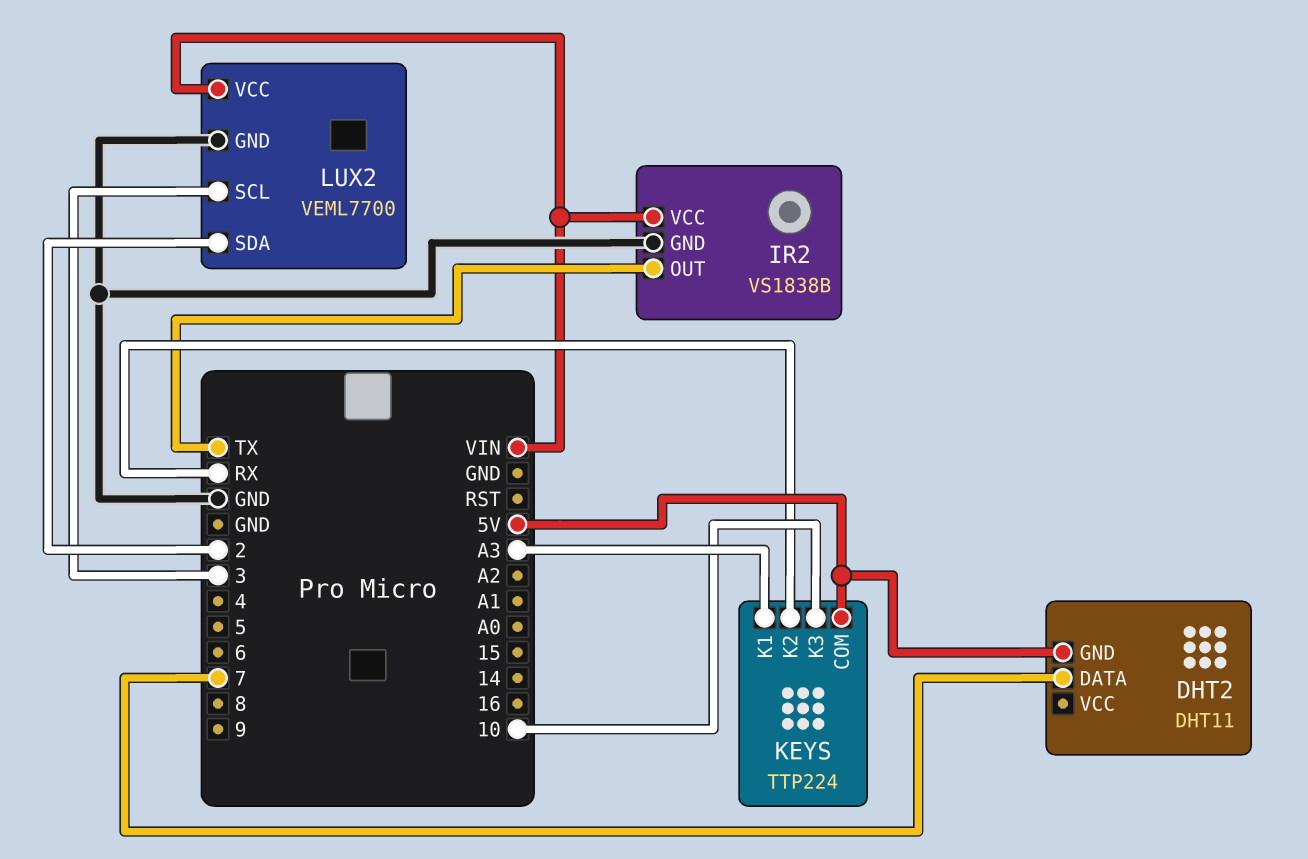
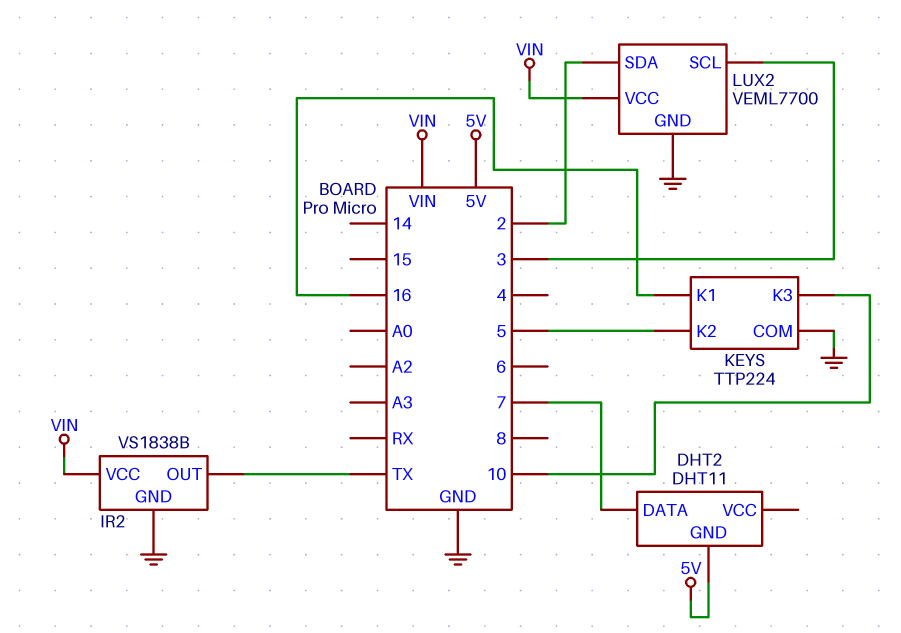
KEYS pin COM: 5V -> GND
KEYS pin K1: A3 -> 16
KEYS pin K2: RX -> 5

